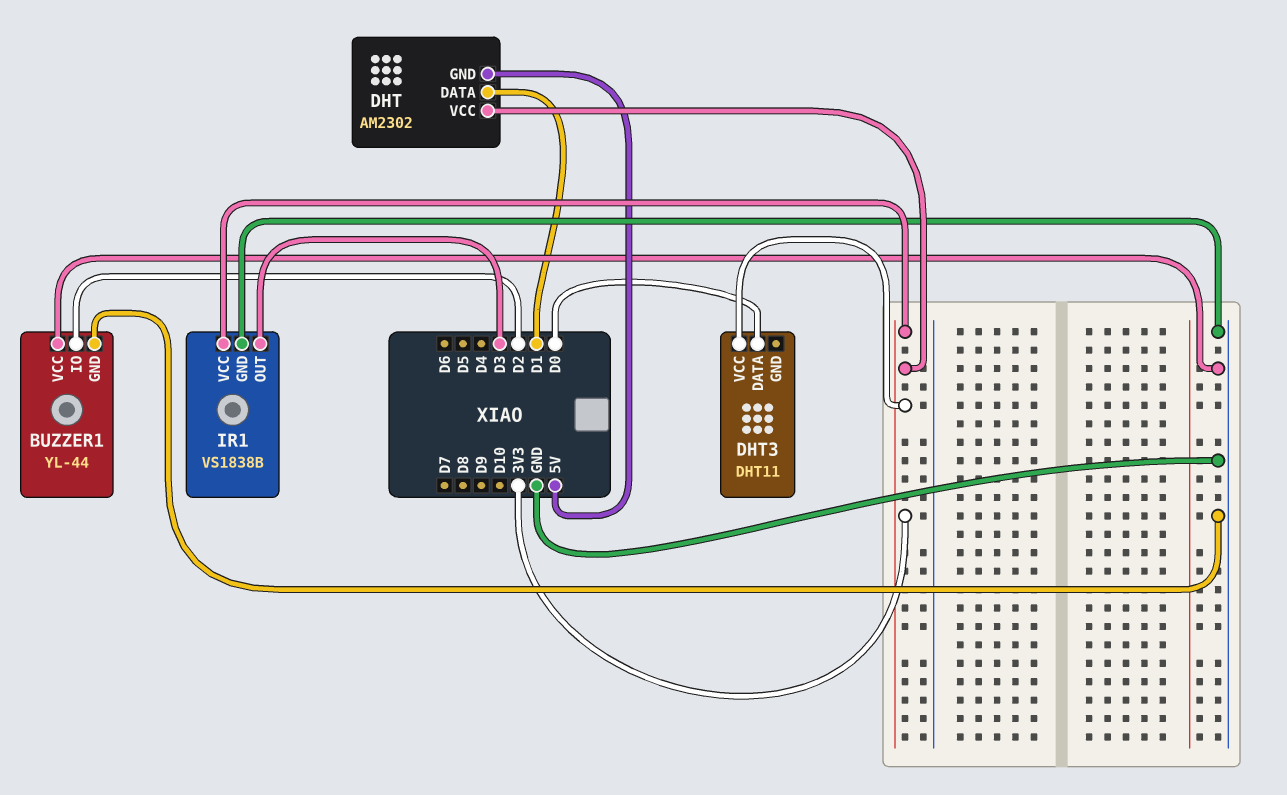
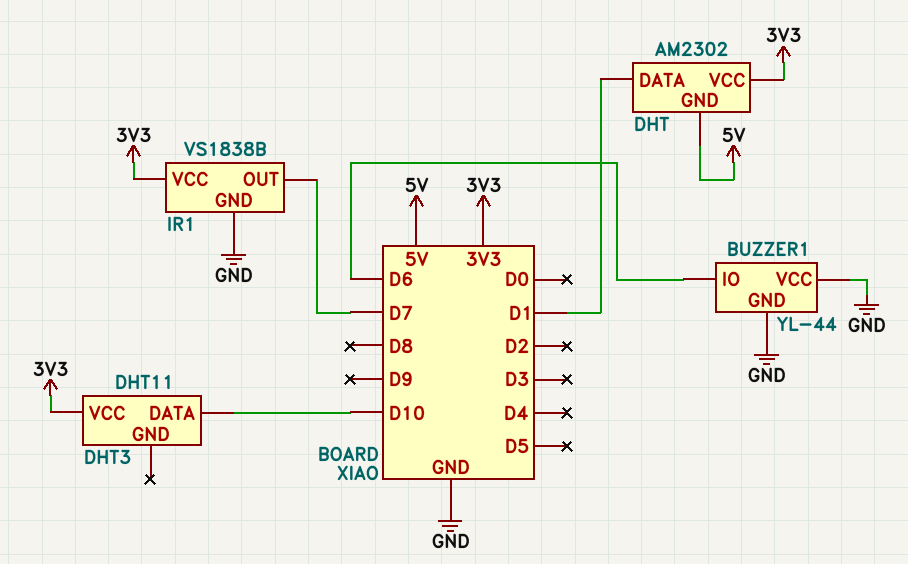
BUZZER1 pin IO: D2 -> D6
DHT3 pin DATA: D0 -> D10
IR1 pin OUT: D3 -> D7

